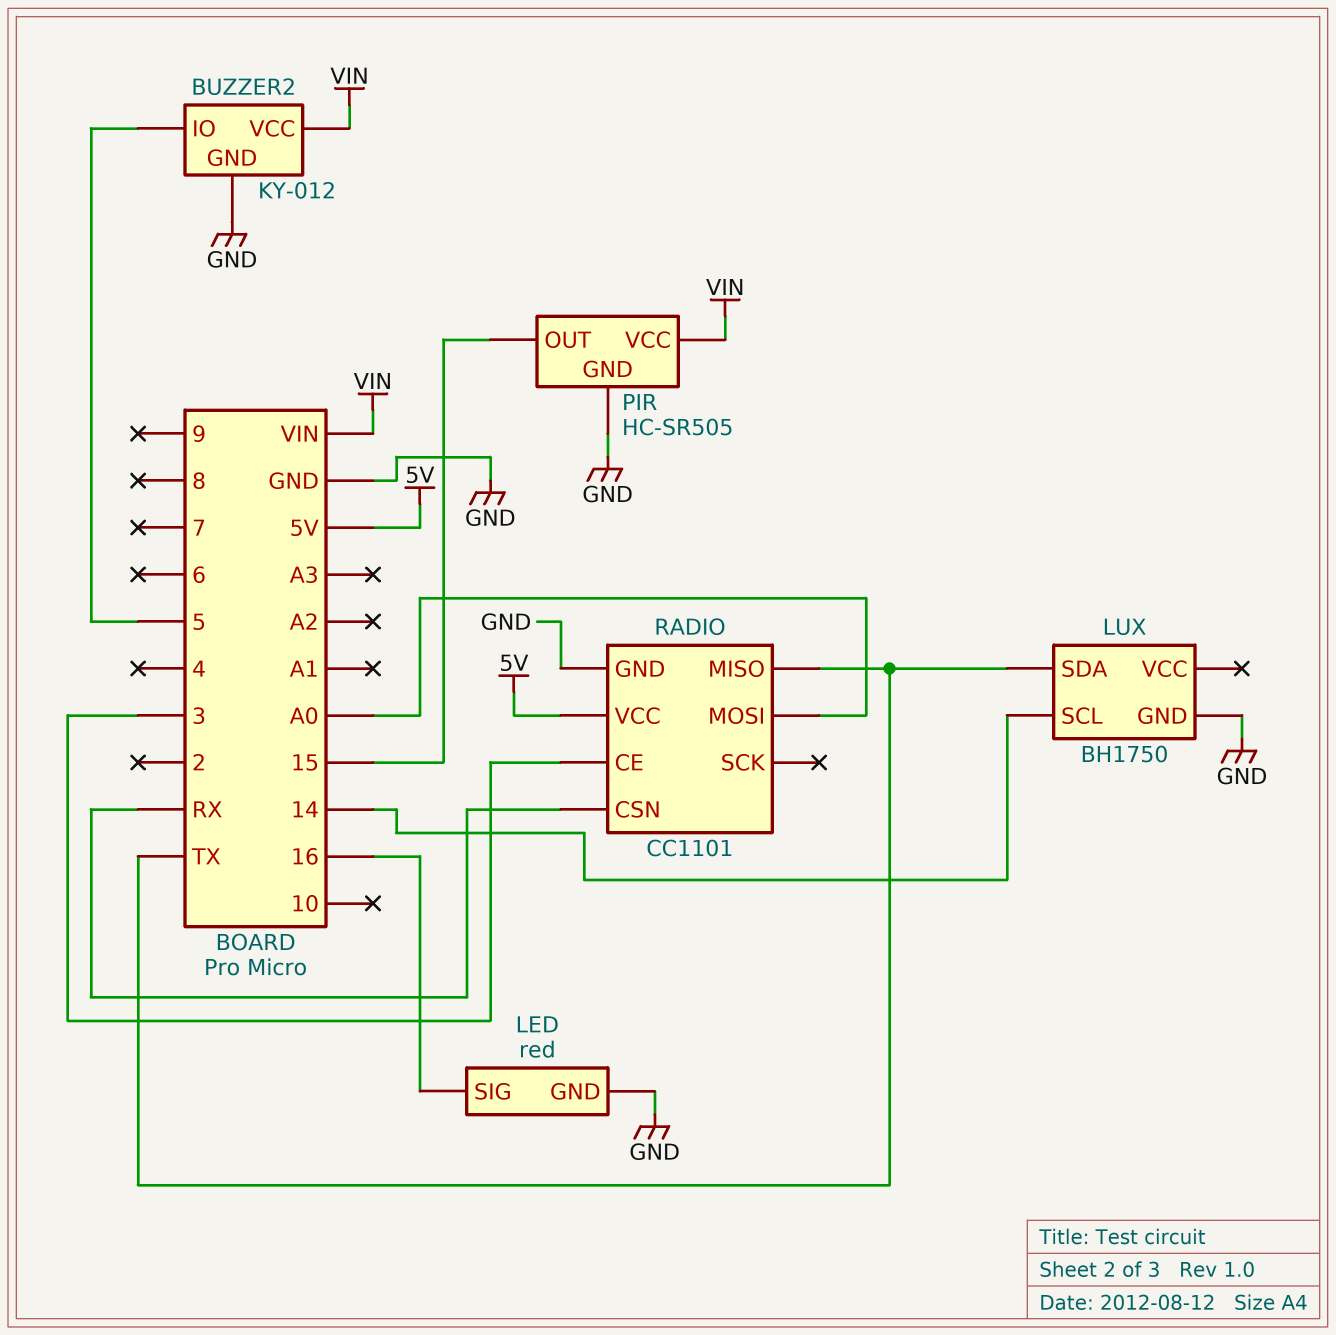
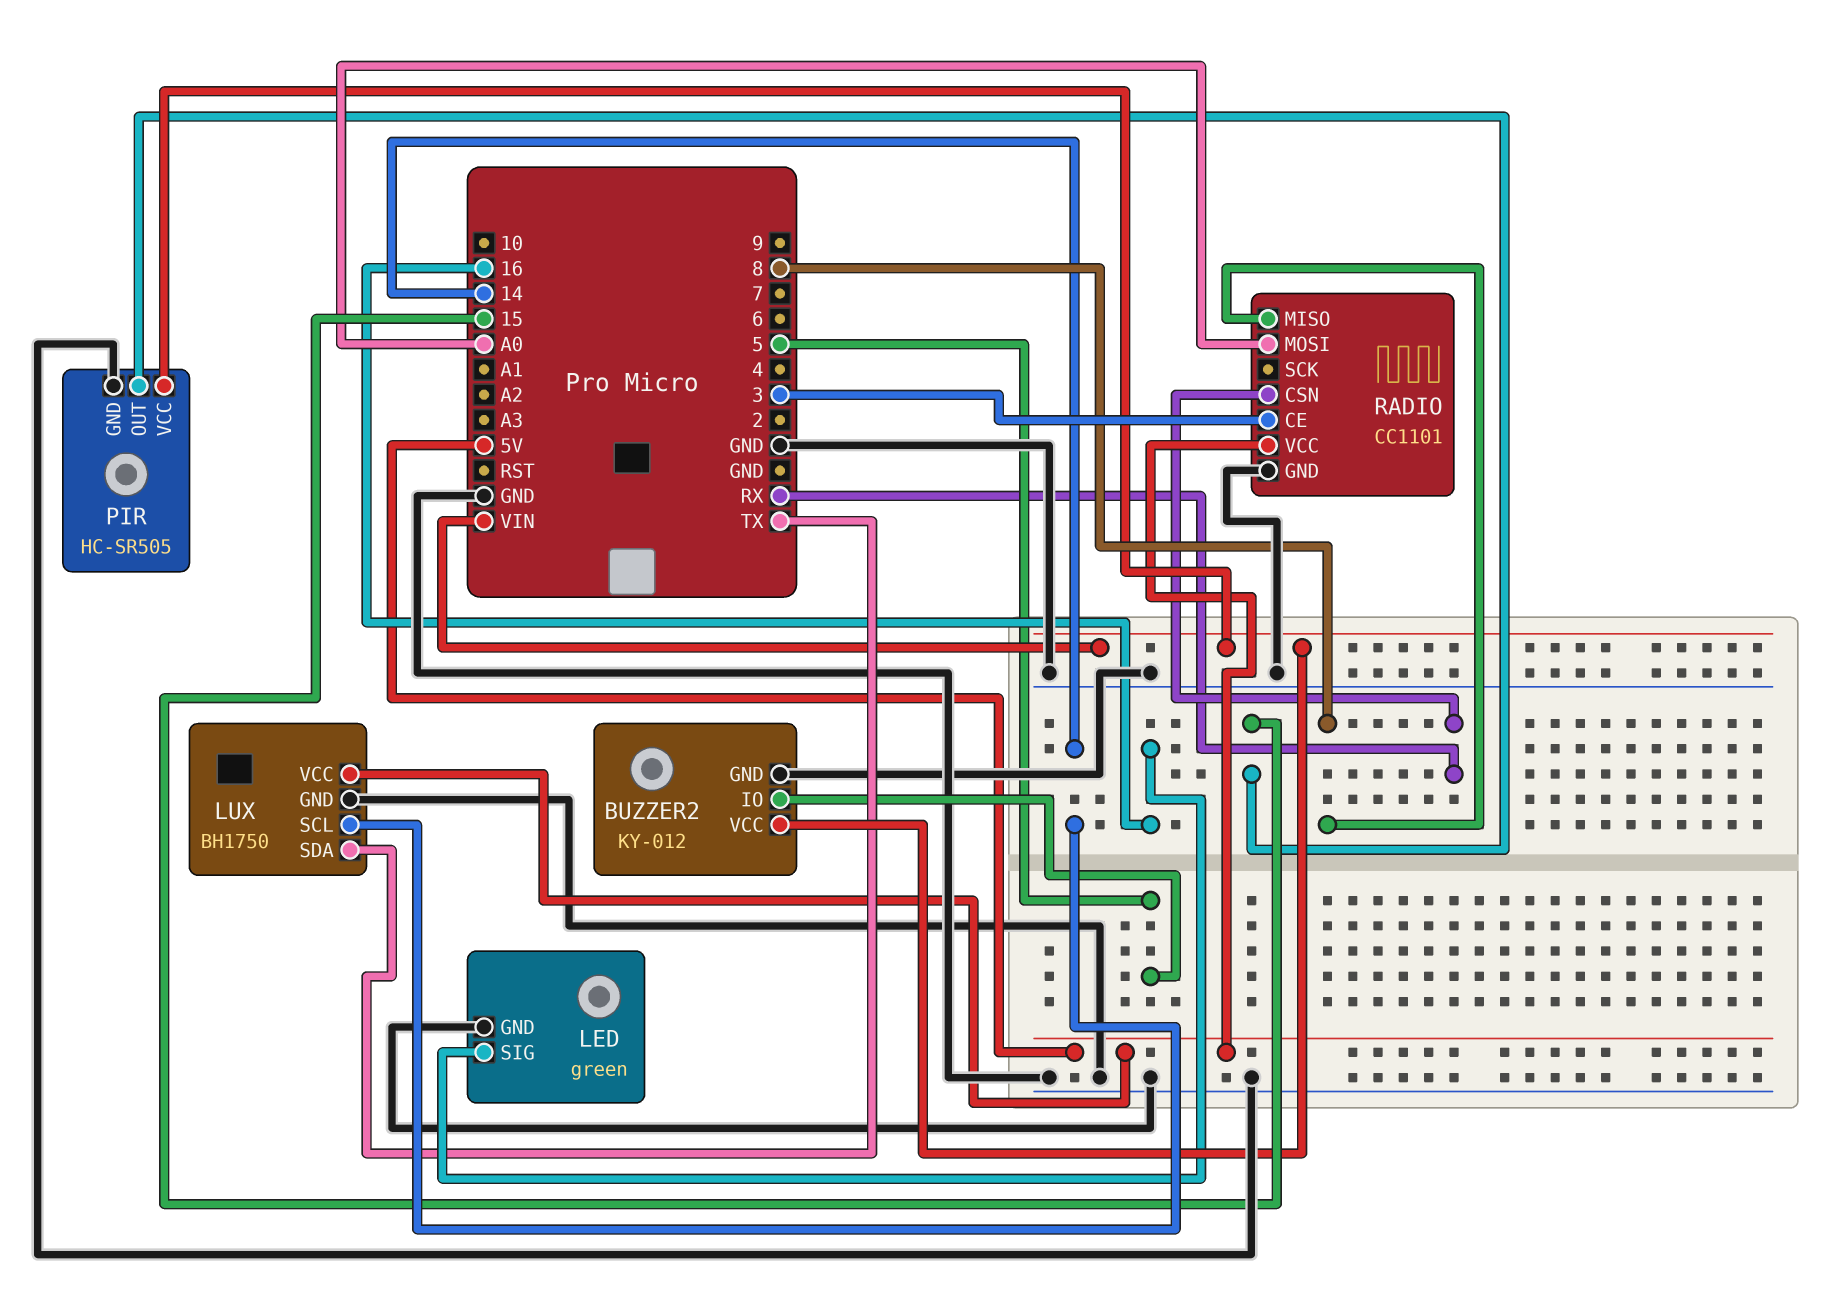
LED: red -> green
LUX pin VCC: none -> 5V
RADIO pin MISO: TX -> 8

